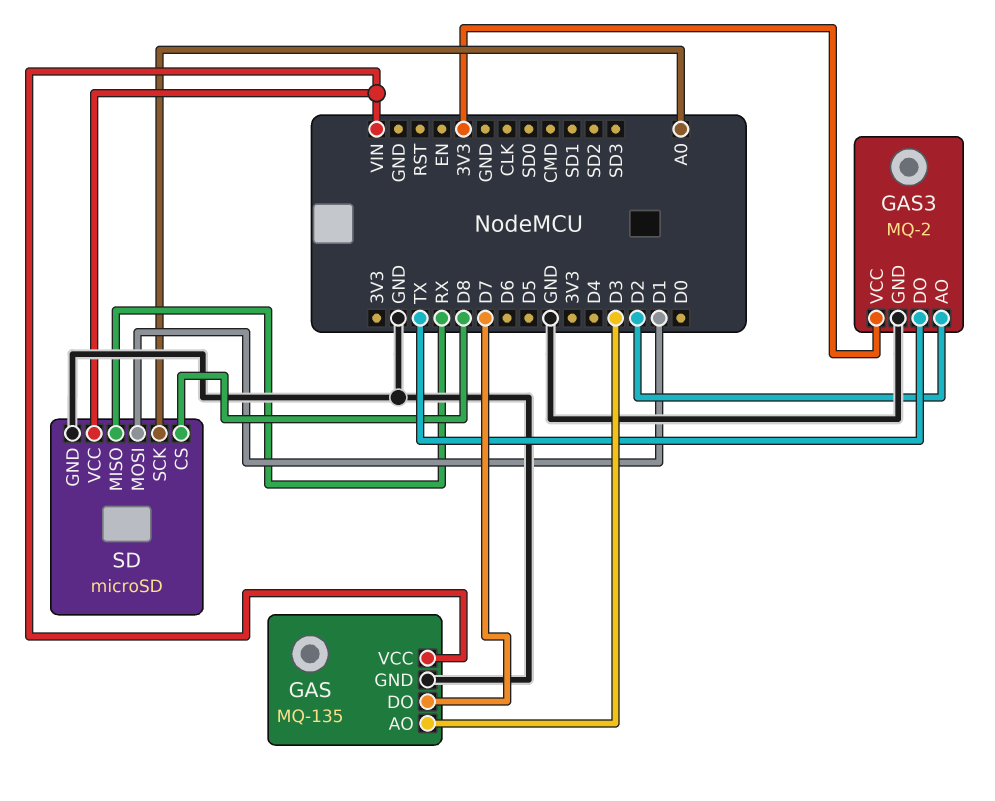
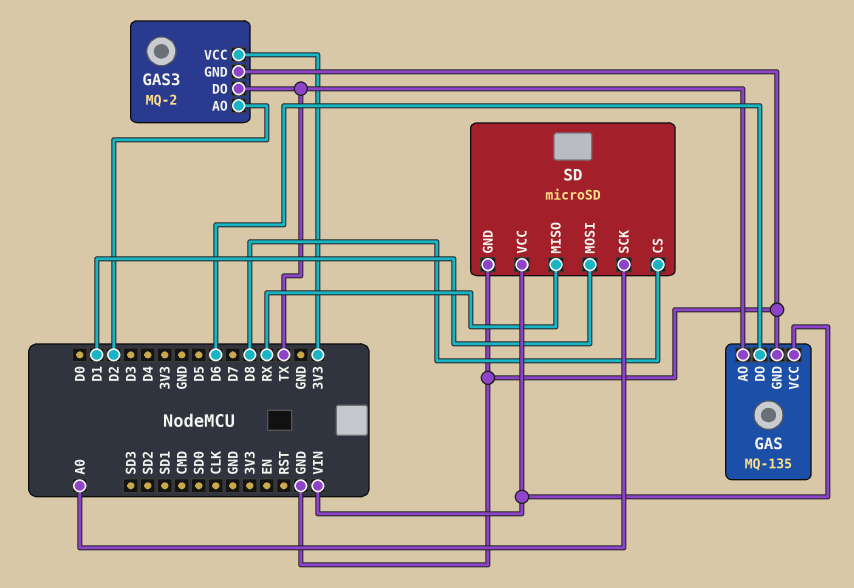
GAS pin AO: D3 -> TX
GAS pin DO: D7 -> D6

